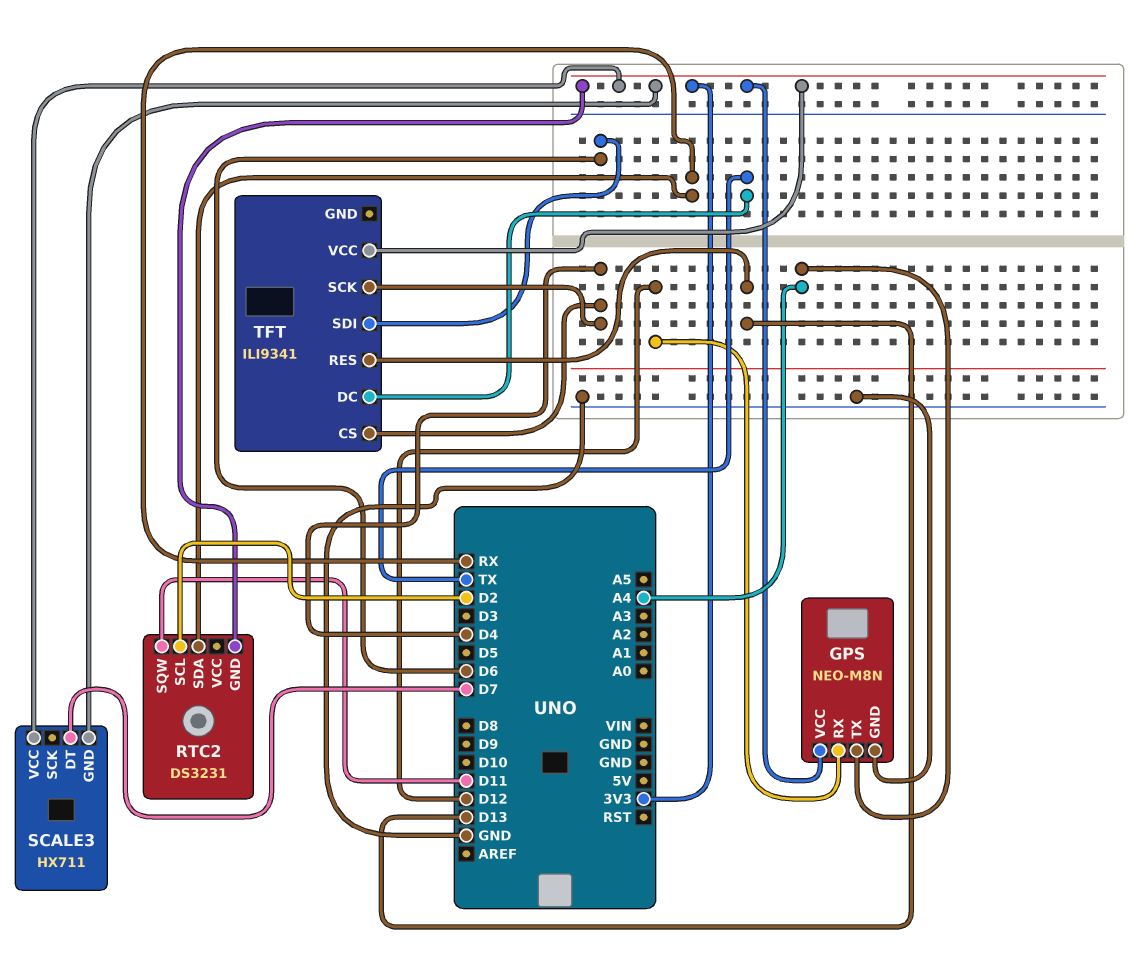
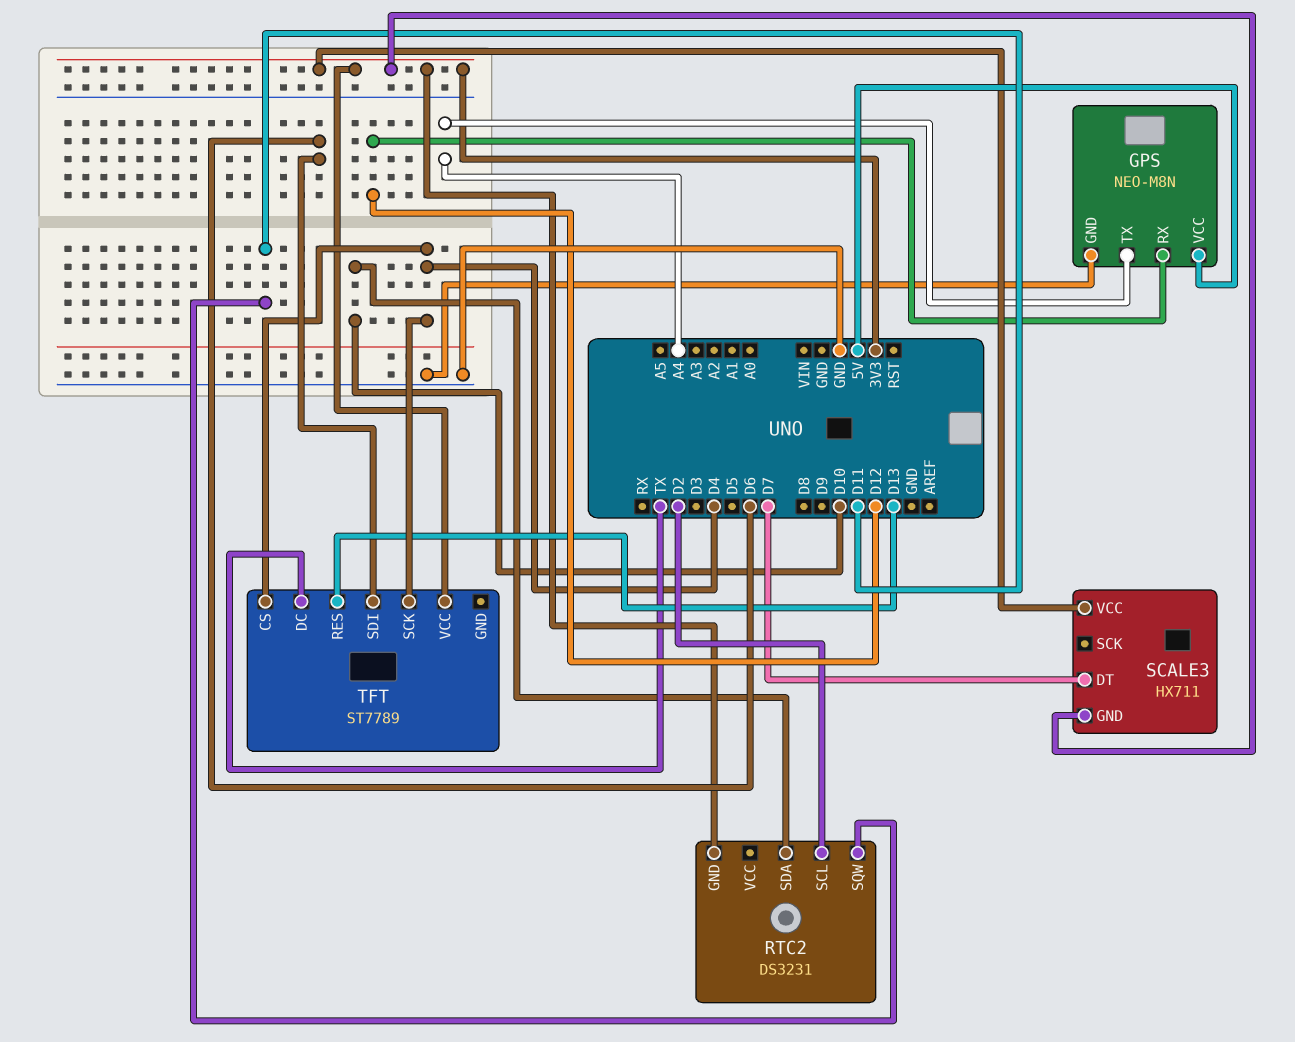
GPS pin VCC: 3V3 -> 5V
RTC2 pin SDA: RX -> D10
TFT: ILI9341 -> ST7789

